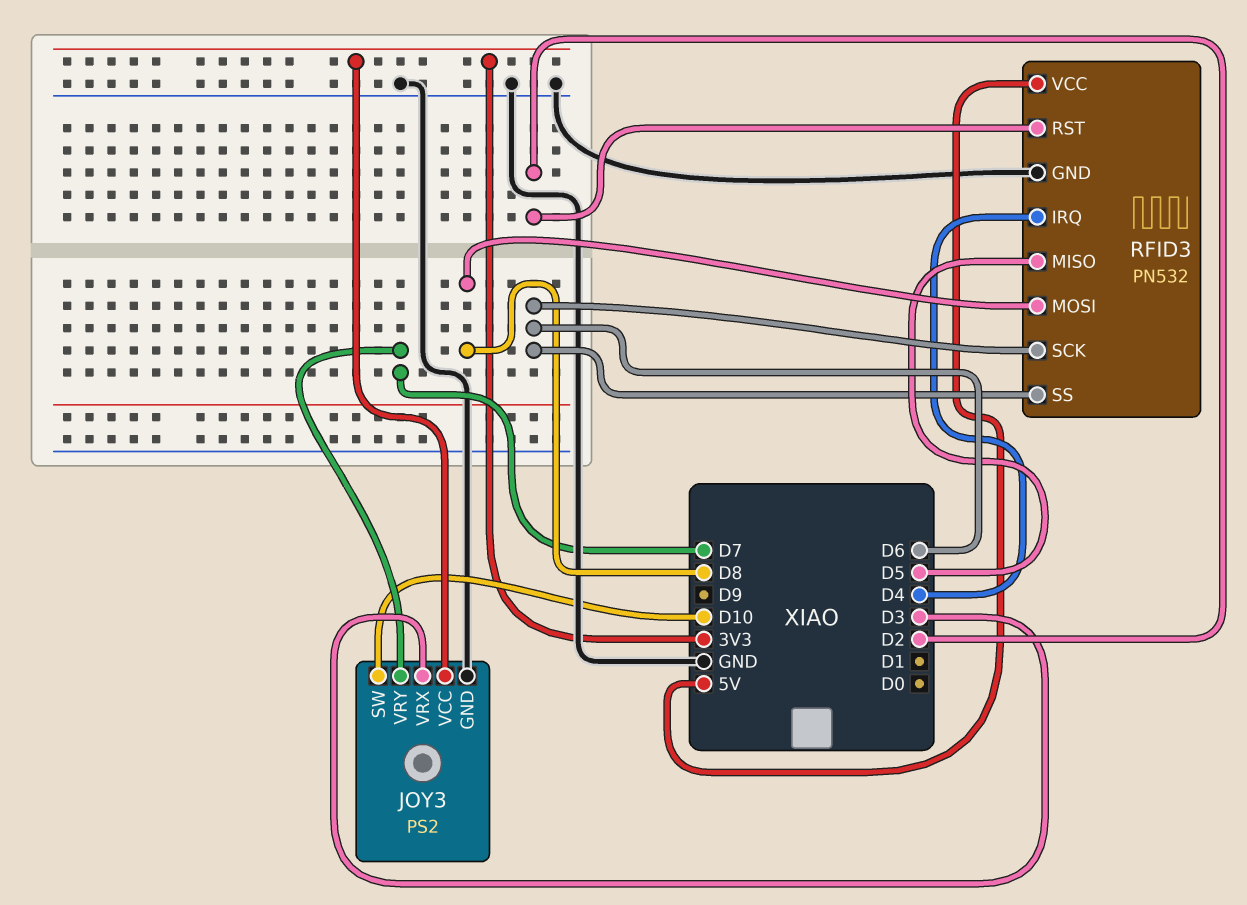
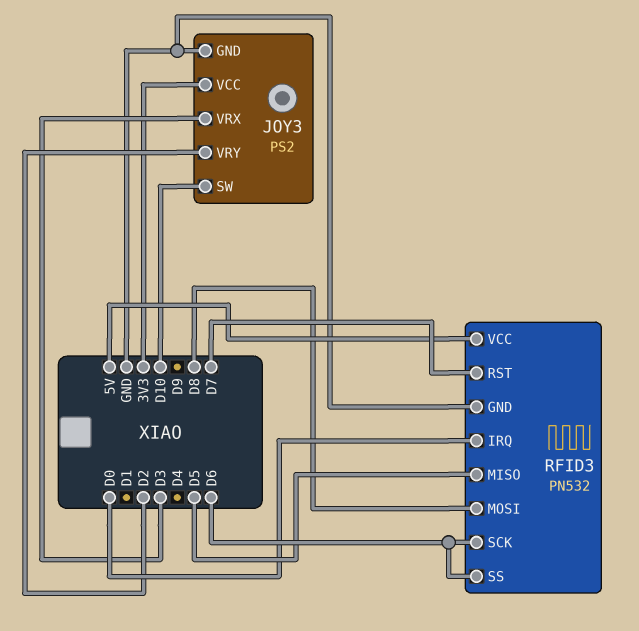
JOY3 pin VRY: D7 -> D2
RFID3 pin IRQ: D4 -> D0
RFID3 pin RST: D2 -> D7

